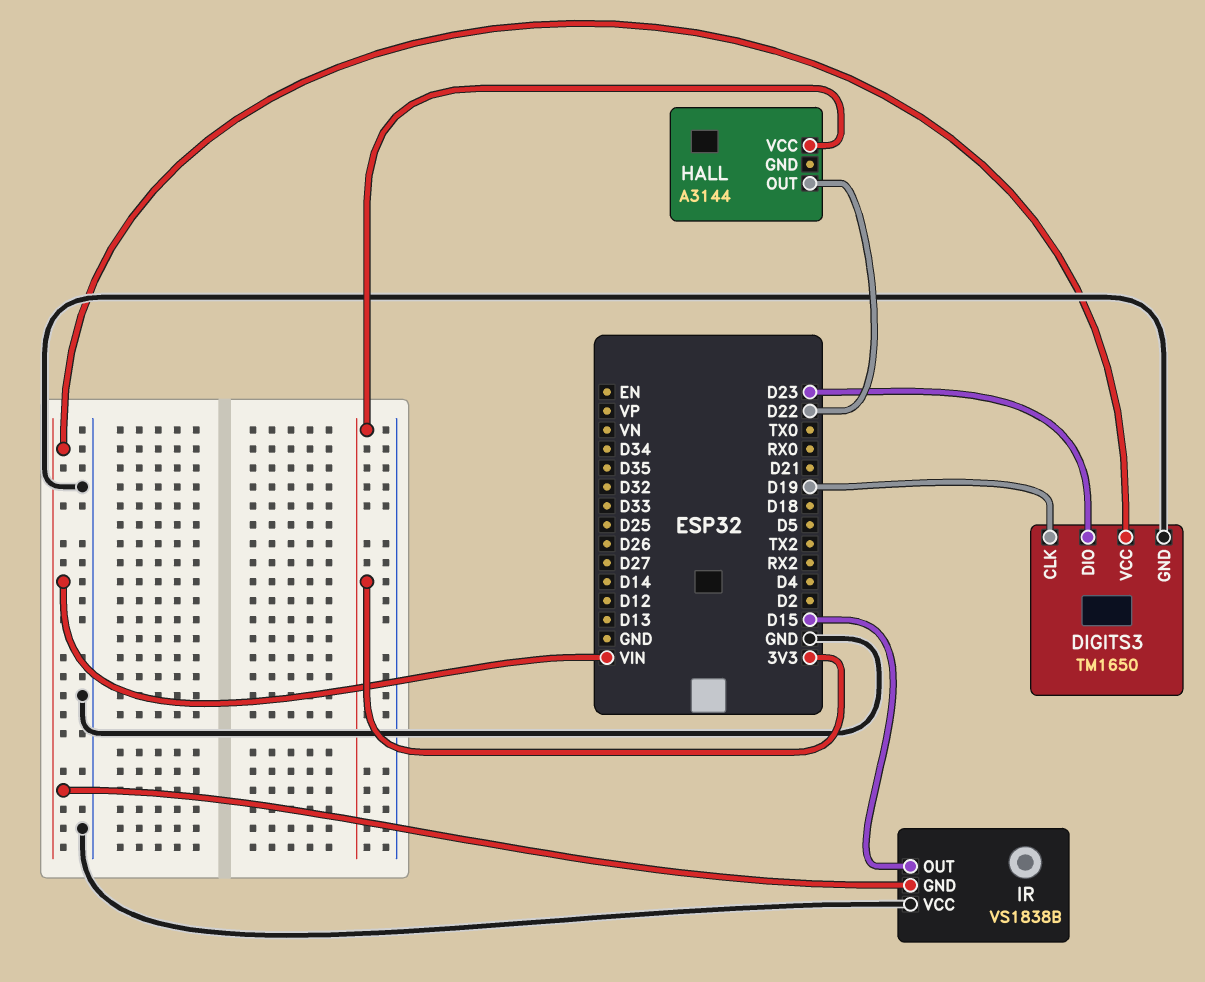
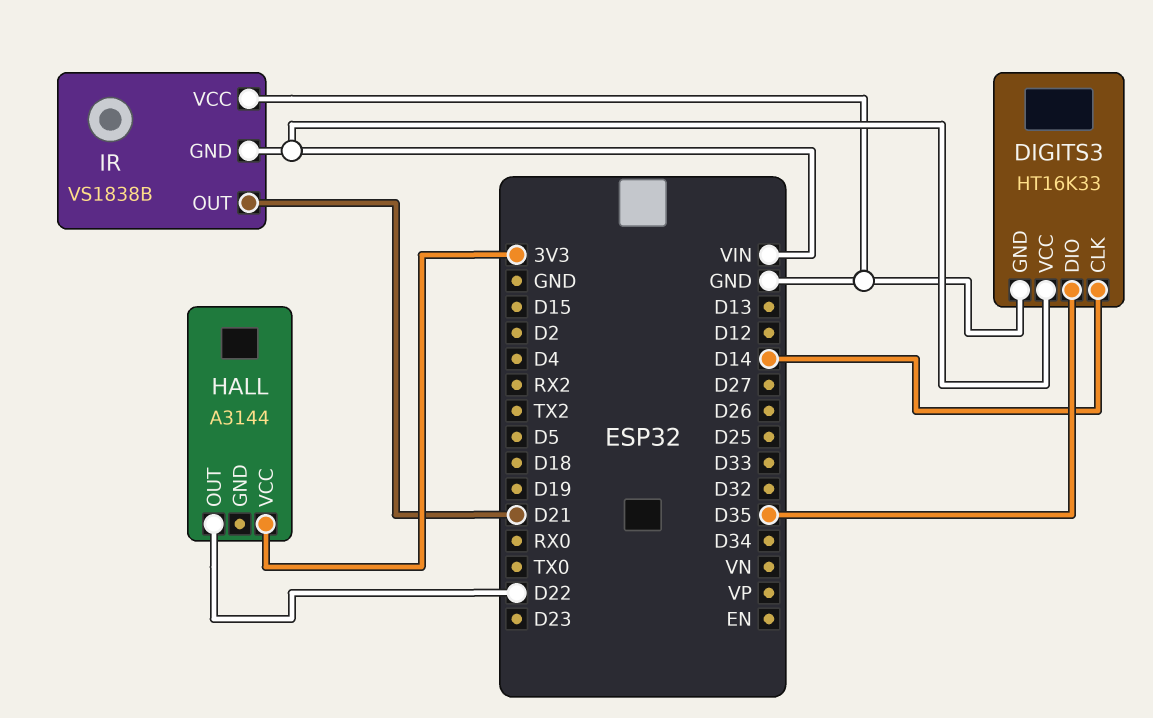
DIGITS3: TM1650 -> HT16K33
DIGITS3 pin CLK: D19 -> D14
DIGITS3 pin DIO: D23 -> D35
IR pin OUT: D15 -> D21

